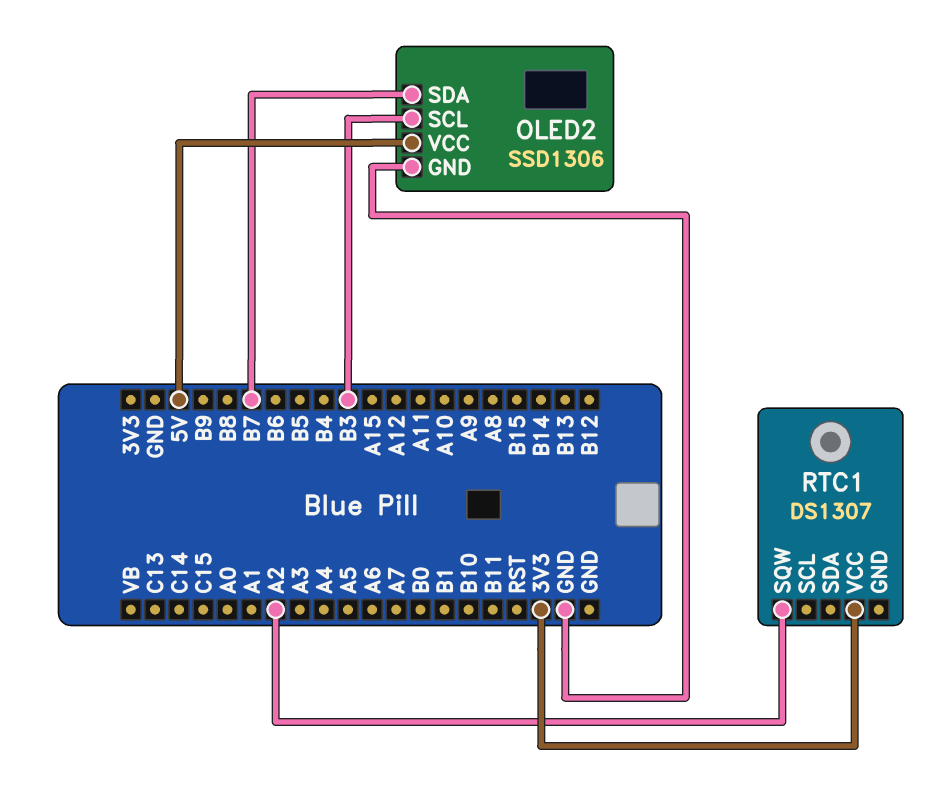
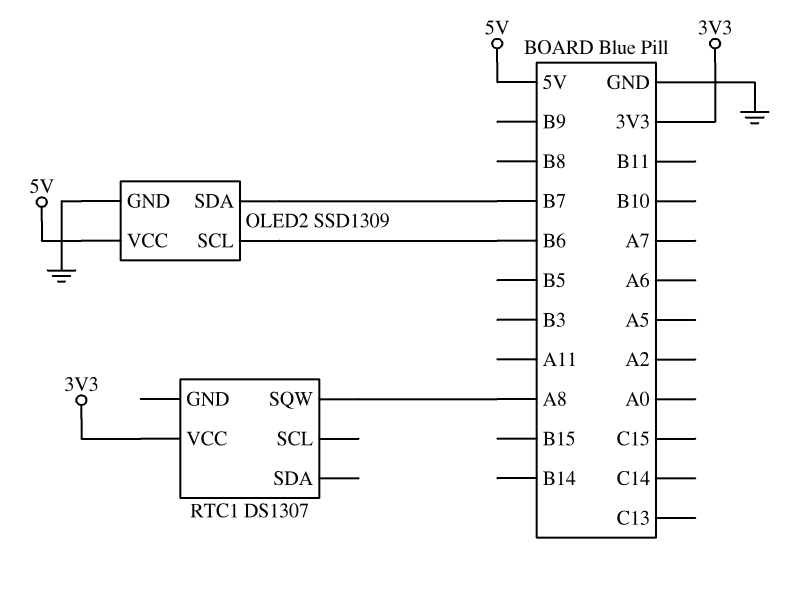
OLED2: SSD1306 -> SSD1309
OLED2 pin SCL: B3 -> B6
RTC1 pin SQW: A2 -> A8

